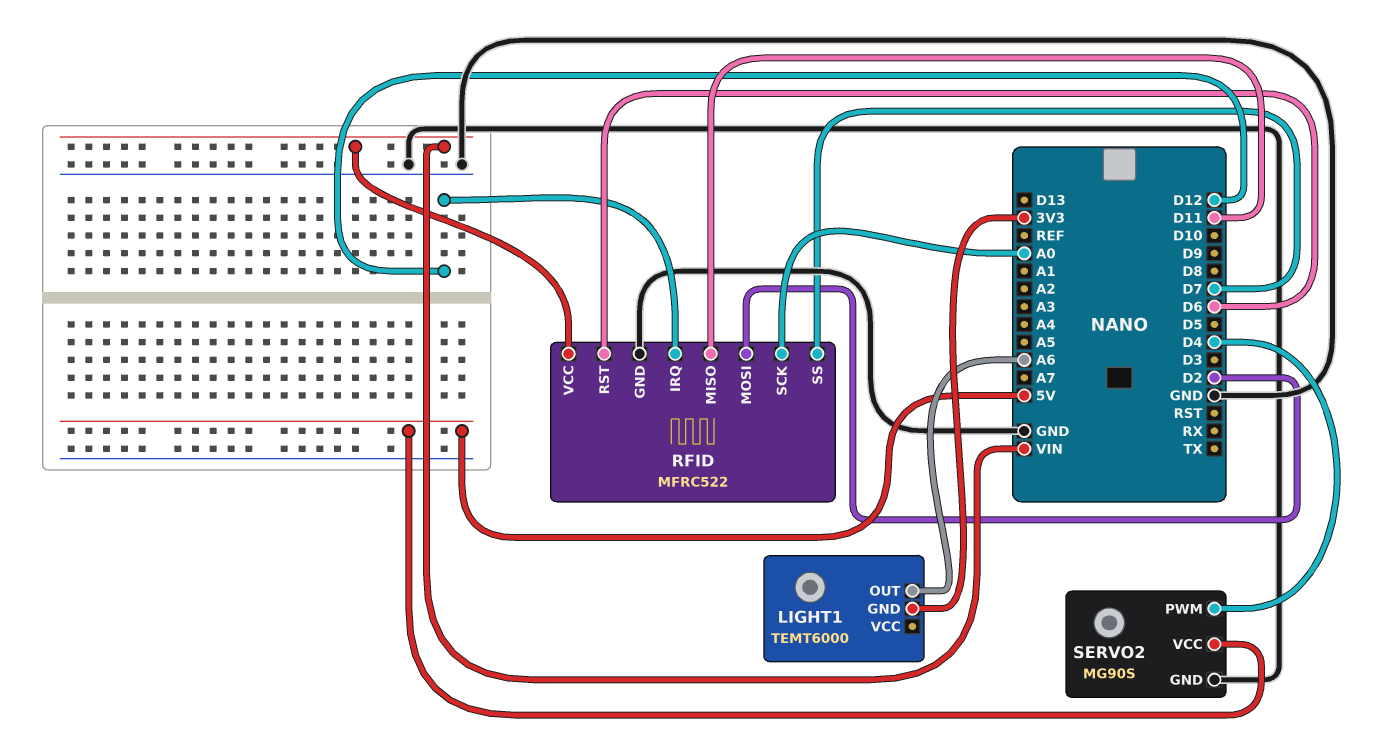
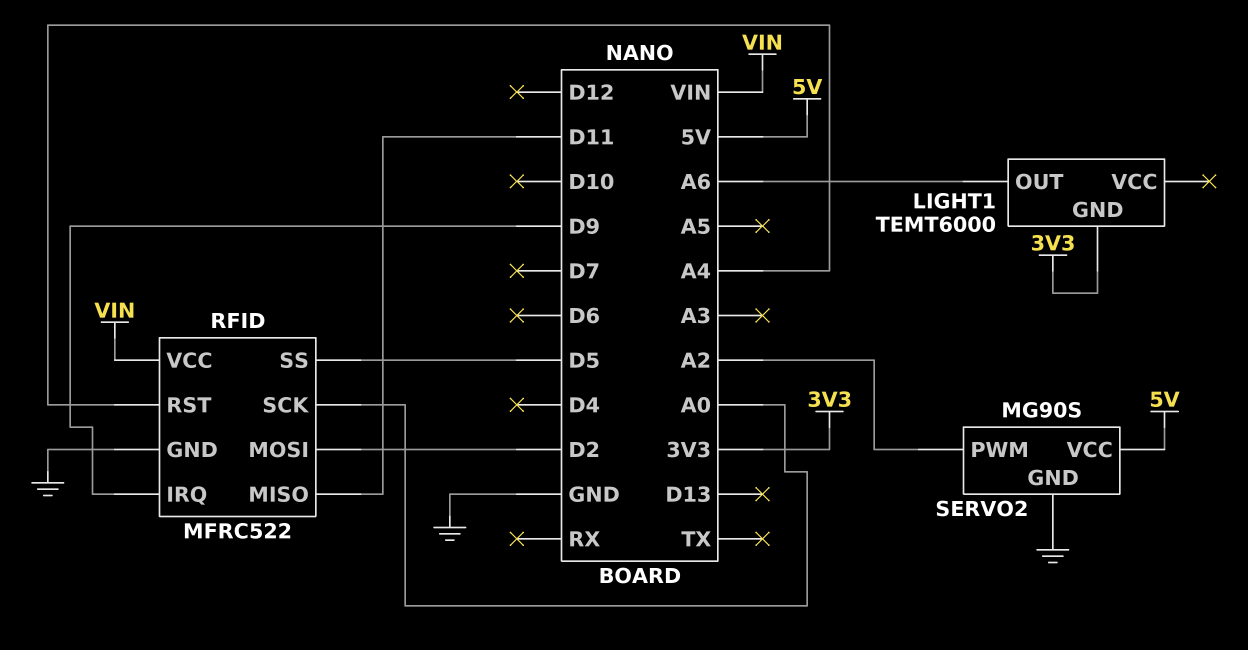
RFID pin IRQ: D12 -> D9
RFID pin RST: D6 -> A4
RFID pin SS: D7 -> D5
SERVO2 pin PWM: D4 -> A2

